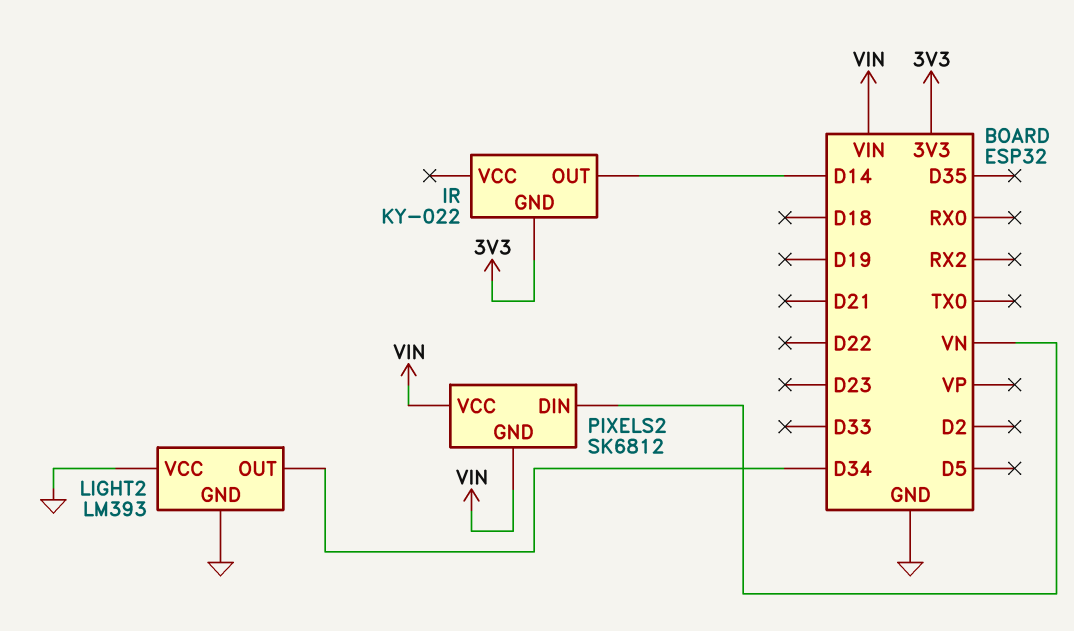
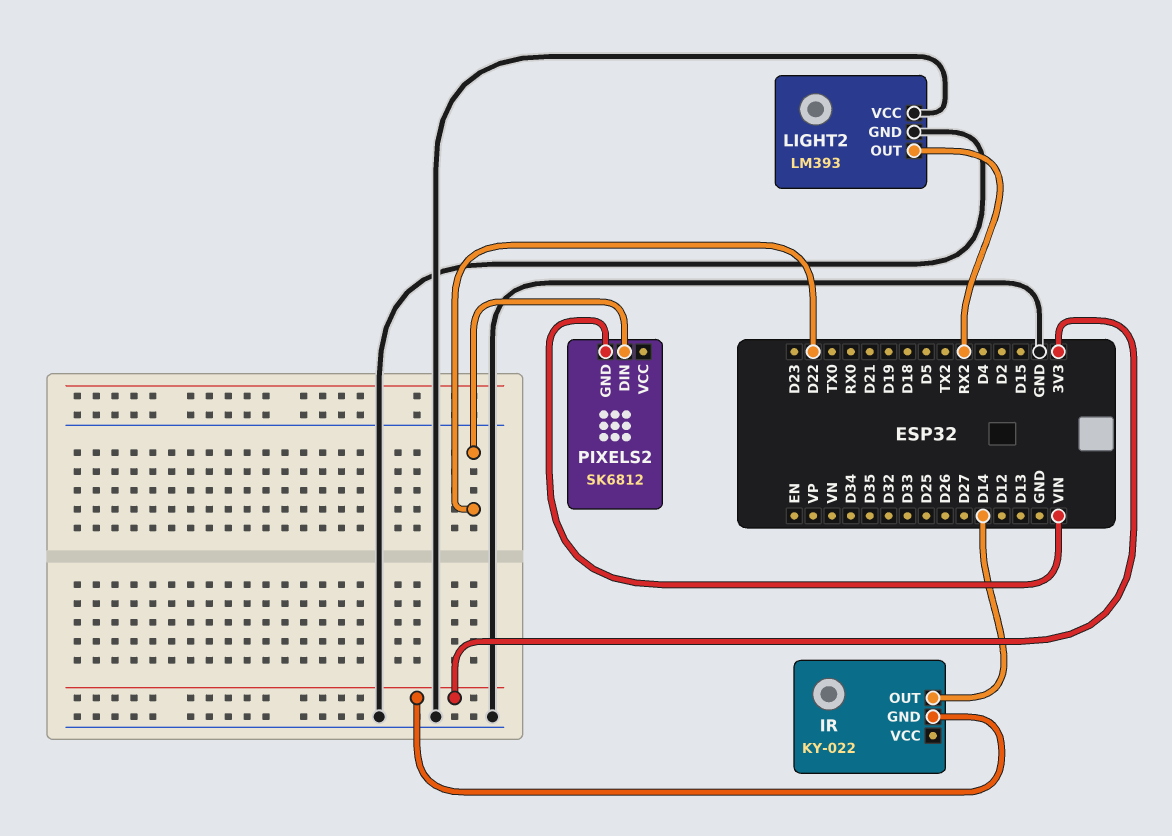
LIGHT2 pin OUT: D34 -> RX2
PIXELS2 pin DIN: VN -> D22
PIXELS2 pin VCC: VIN -> none

